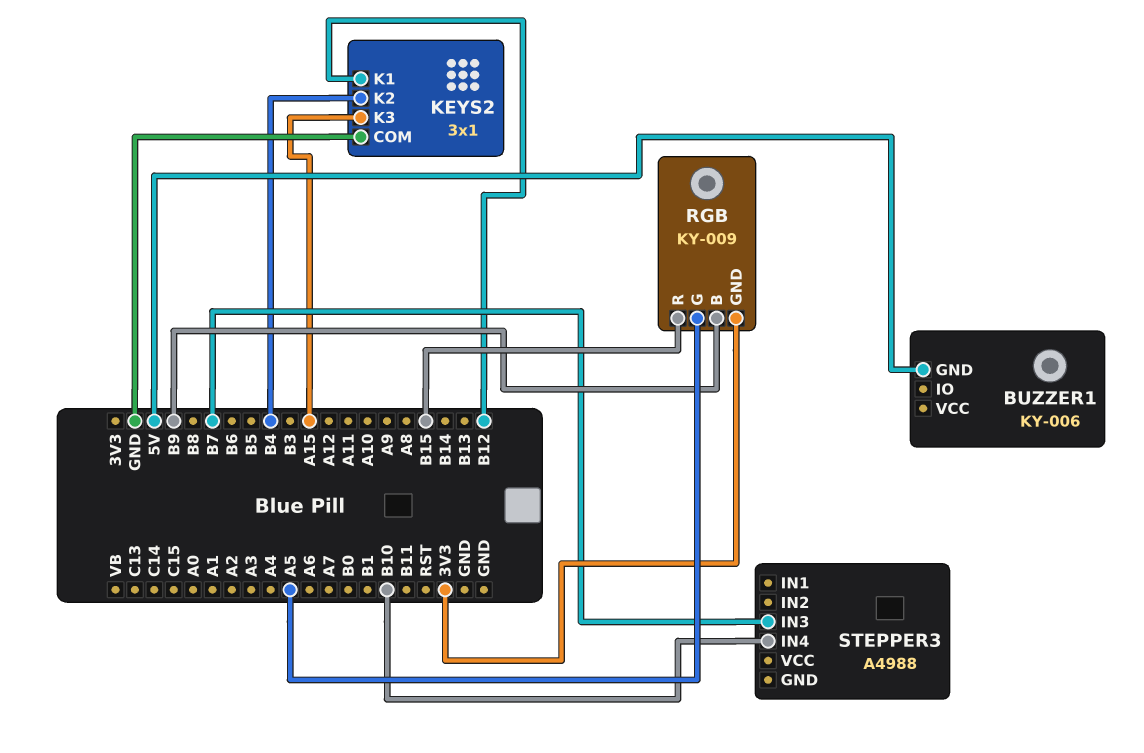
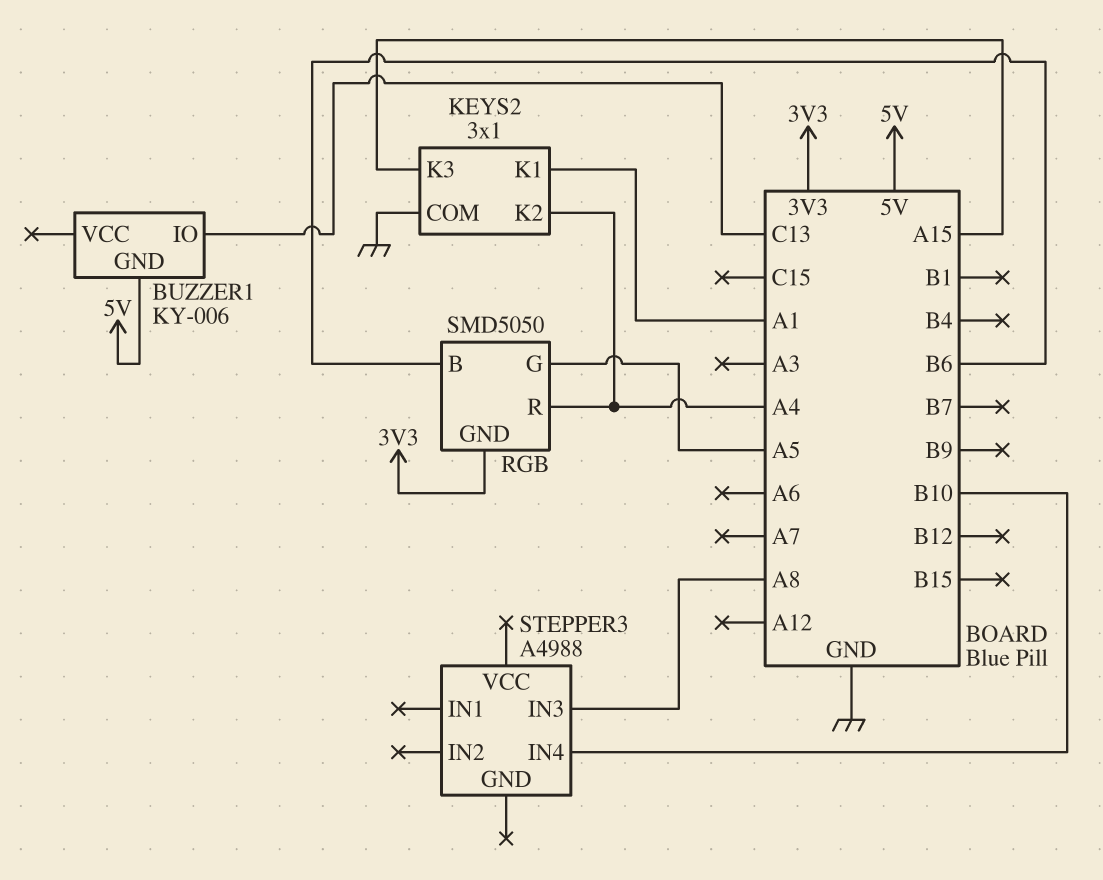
BUZZER1 pin IO: none -> C13
KEYS2 pin K1: B12 -> A1
KEYS2 pin K2: B4 -> A4
RGB: KY-009 -> SMD5050
RGB pin B: B9 -> B6
RGB pin R: B15 -> A4
STEPPER3 pin IN3: B7 -> A8

